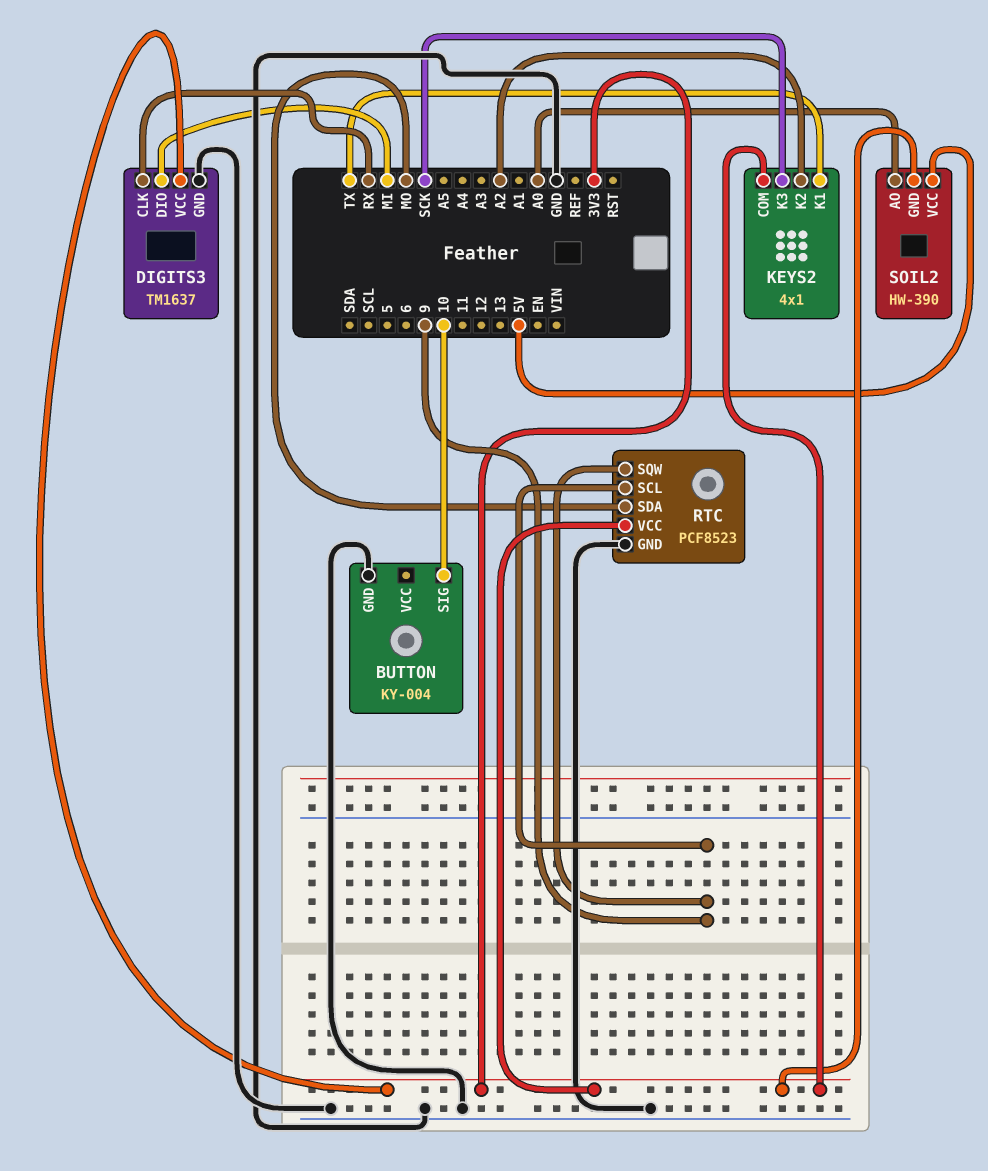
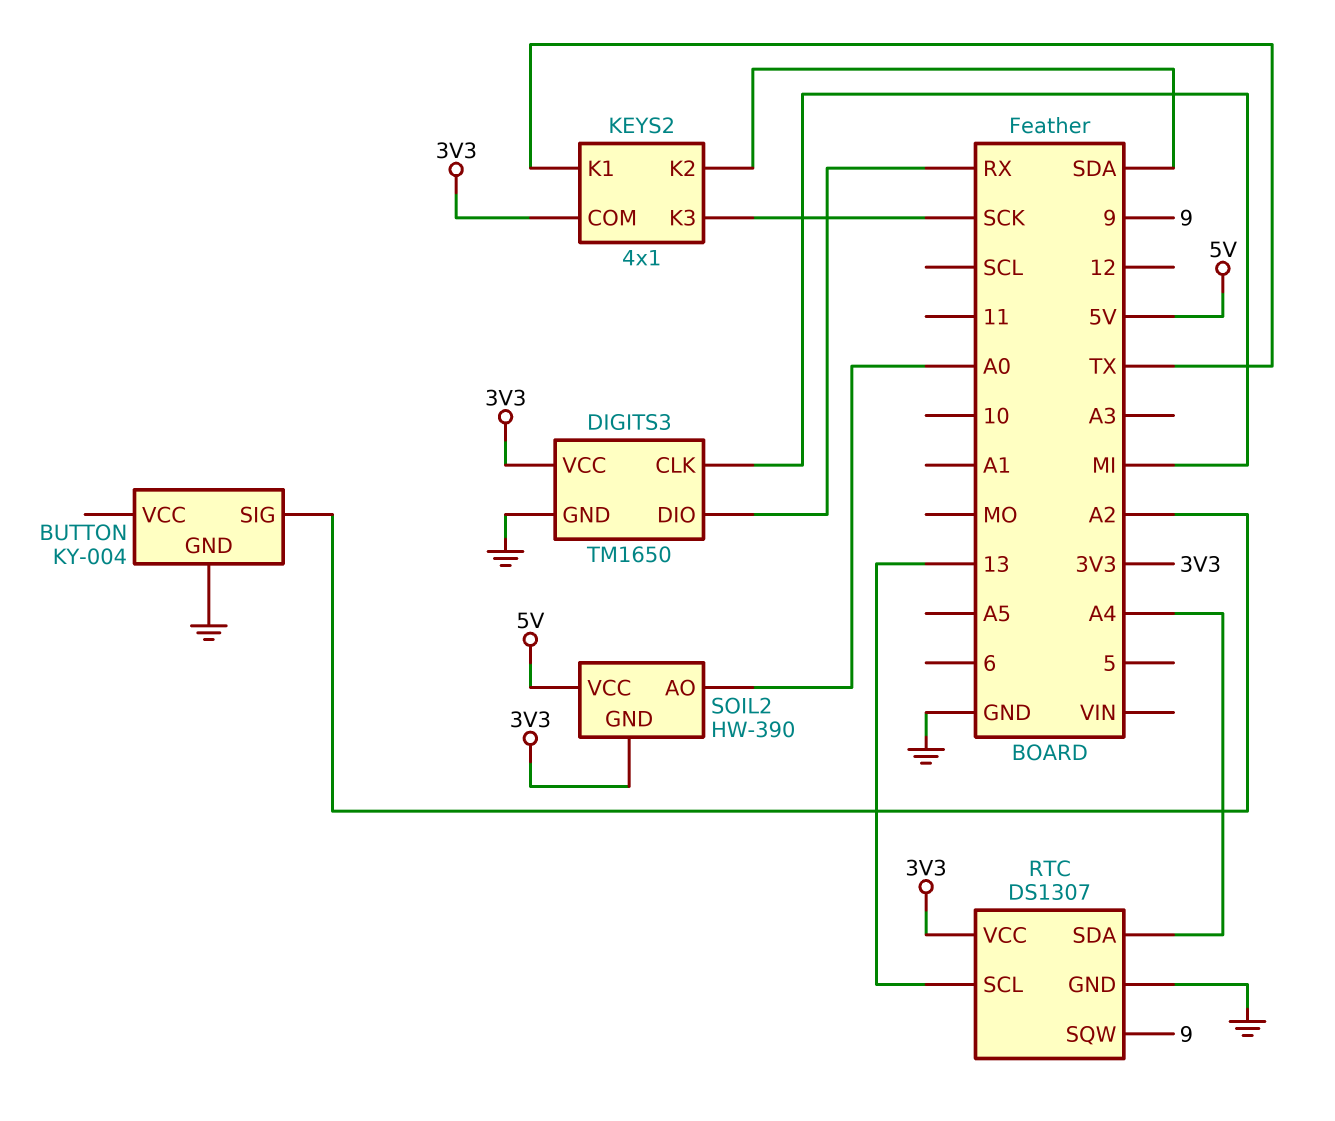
BUTTON pin SIG: 10 -> A2
DIGITS3: TM1637 -> TM1650
DIGITS3 pin CLK: RX -> MI
DIGITS3 pin DIO: MI -> RX
KEYS2 pin K2: A2 -> SDA
RTC: PCF8523 -> DS1307
RTC pin SCL: 9 -> 13
RTC pin SDA: MO -> A4

